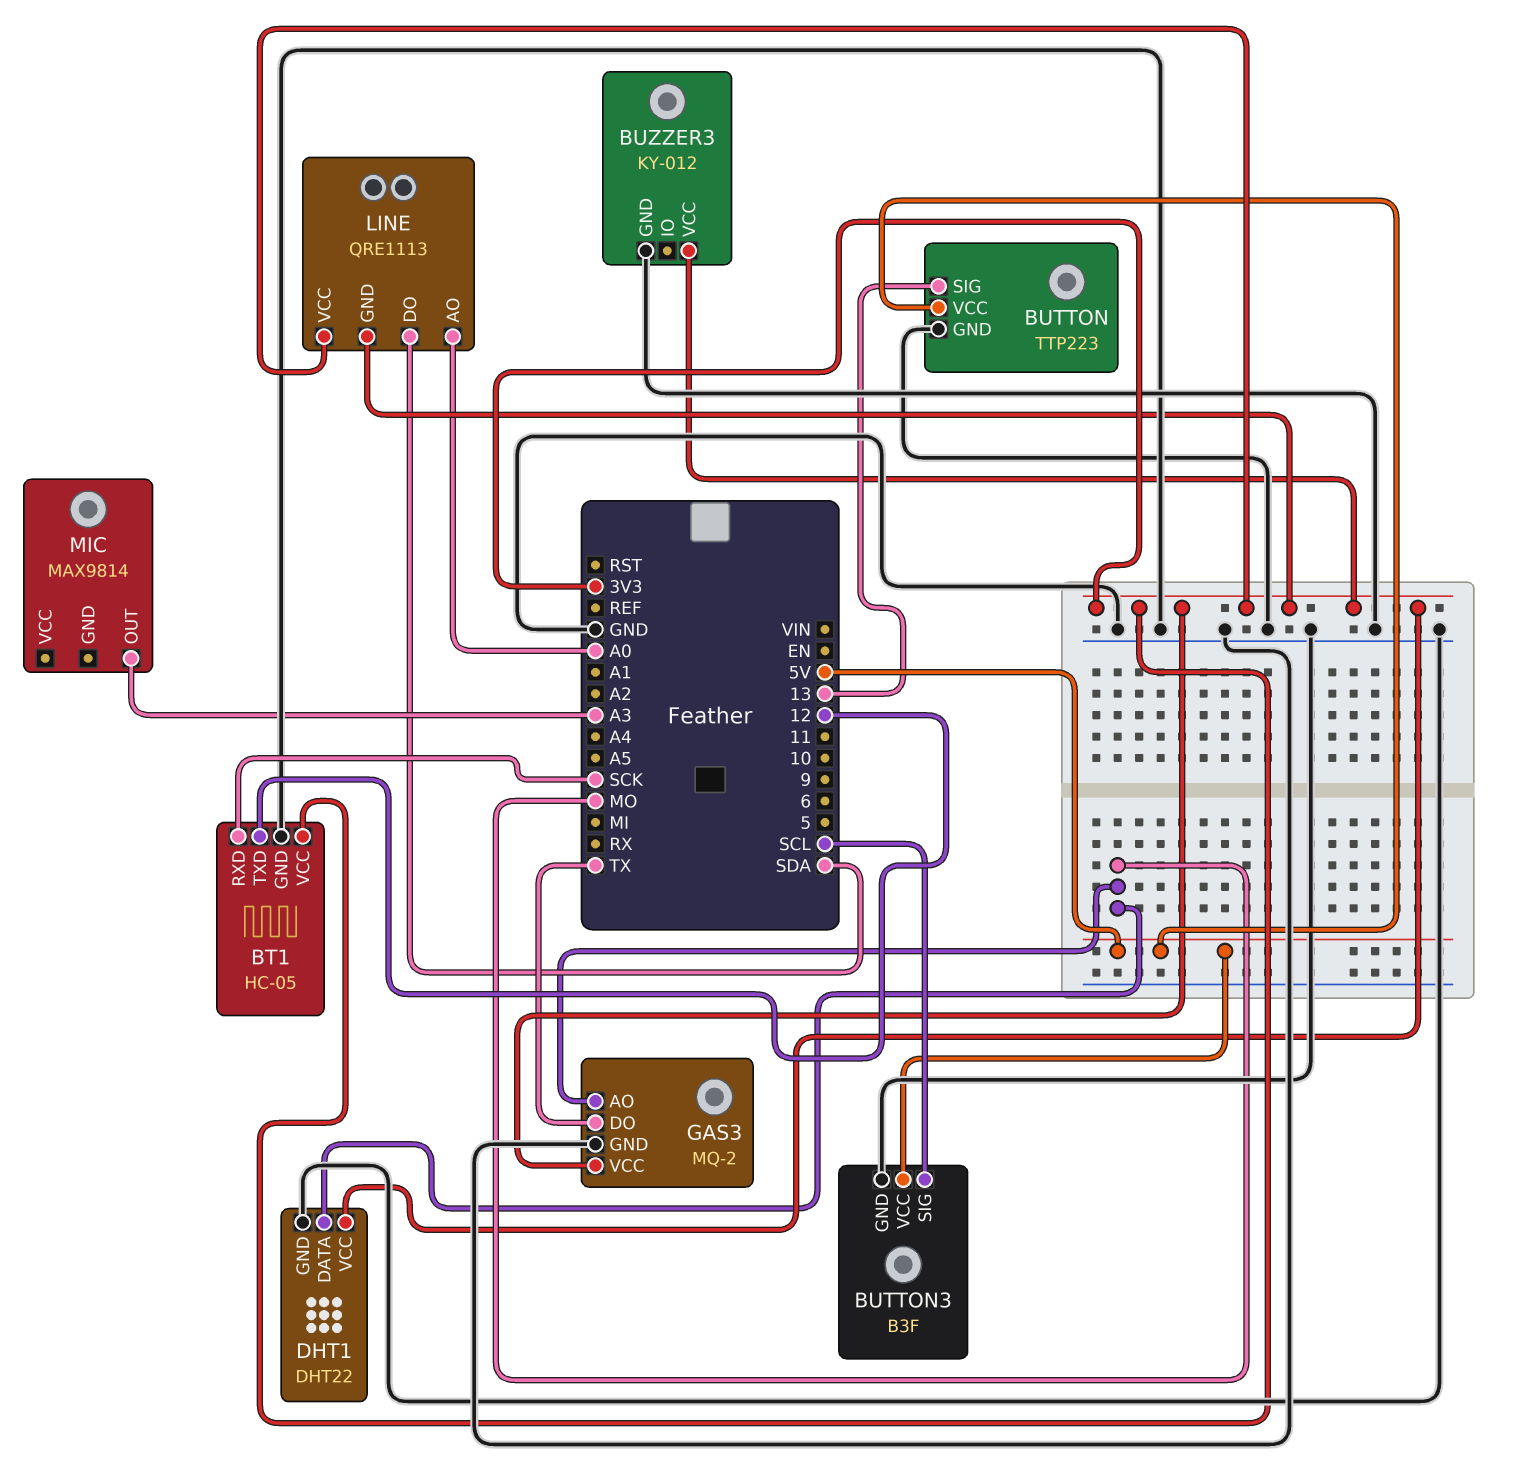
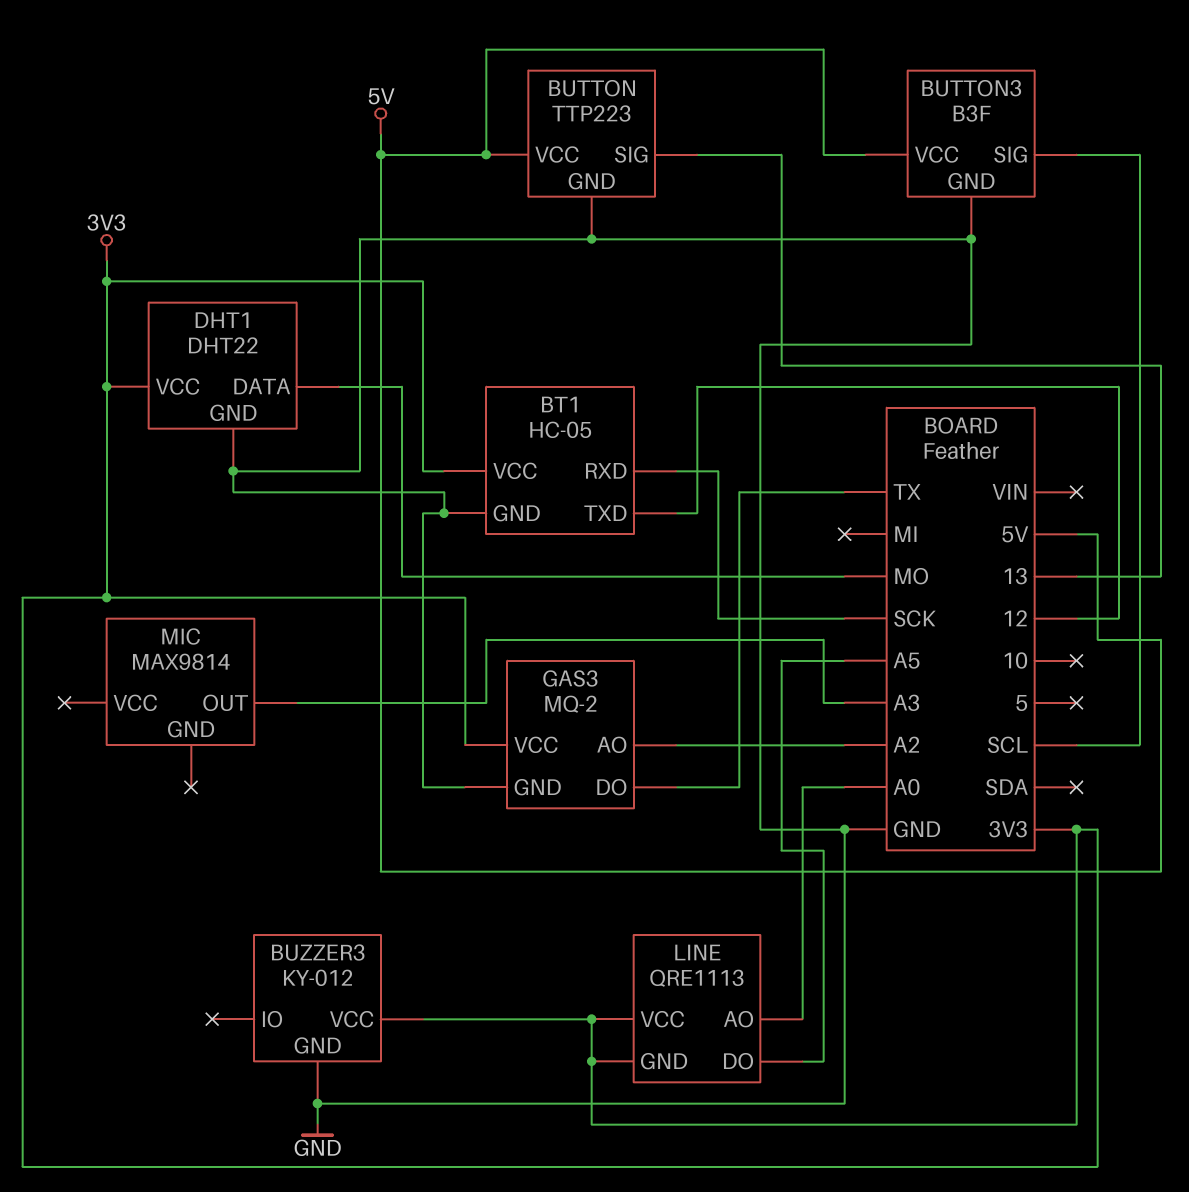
GAS3 pin AO: MO -> A2
LINE pin DO: SDA -> A5

